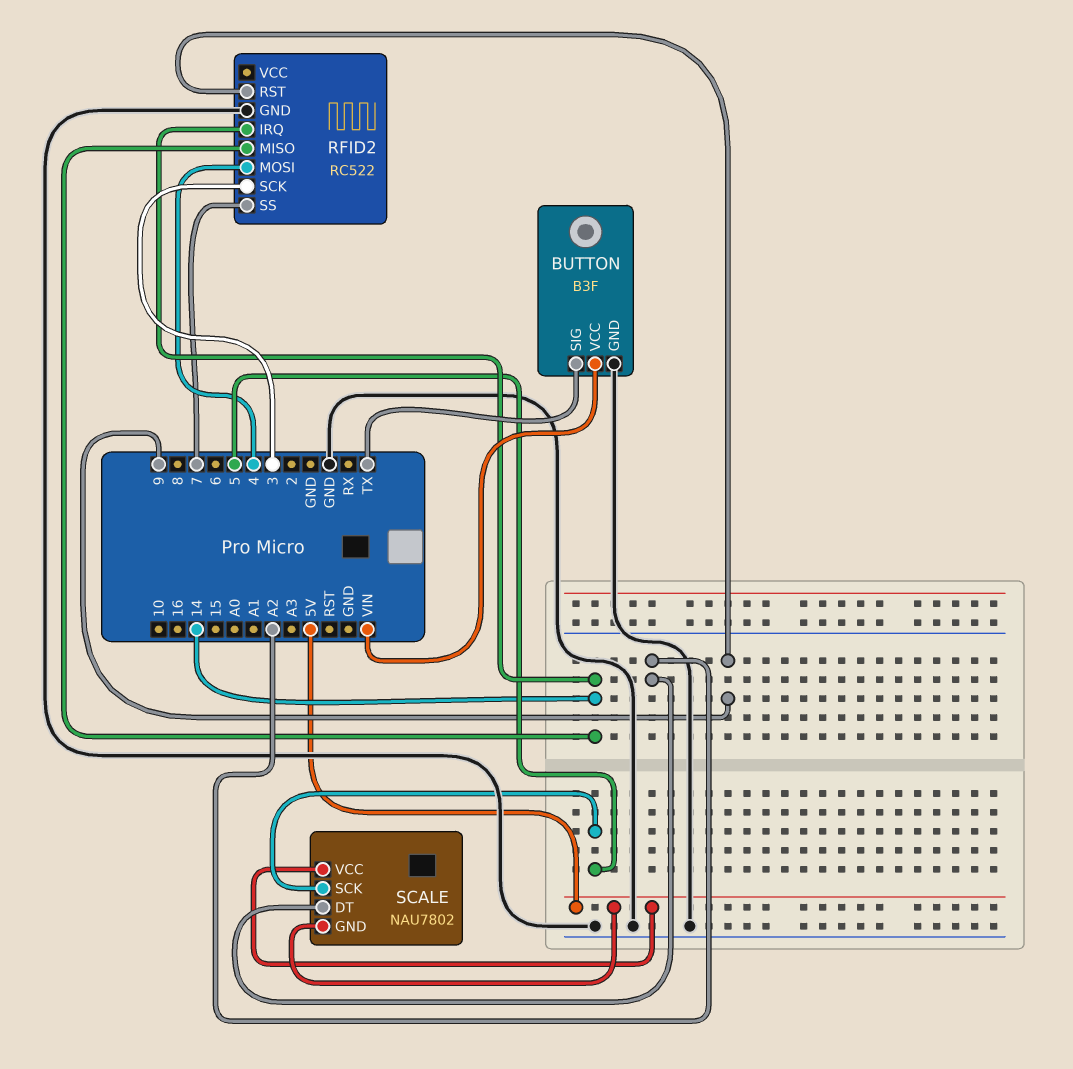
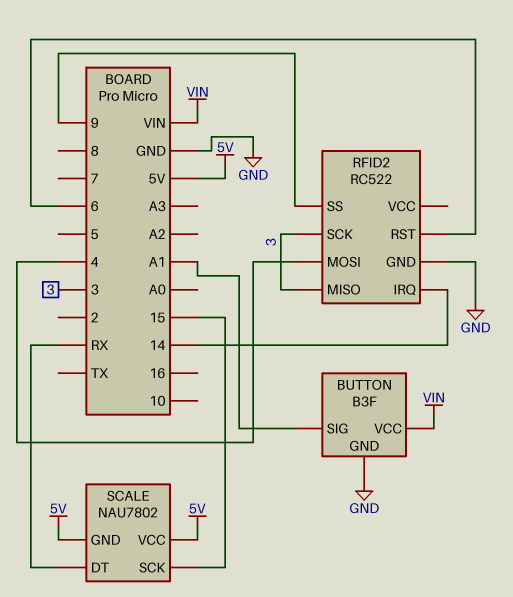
BUTTON pin SIG: TX -> A1
RFID2 pin MISO: 14 -> 3
RFID2 pin RST: 9 -> 6
RFID2 pin SS: 7 -> 9
SCALE pin DT: A2 -> RX
SCALE pin SCK: 5 -> 15

